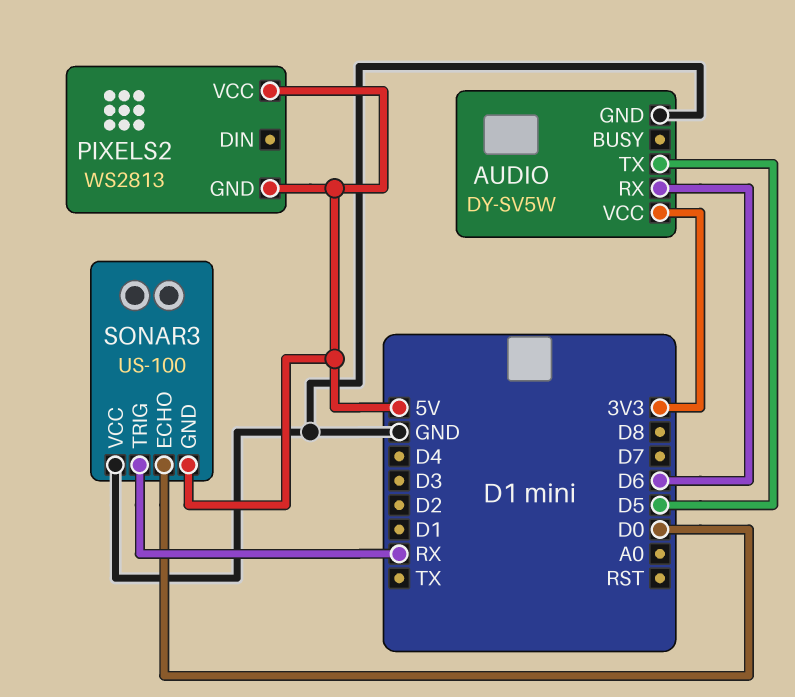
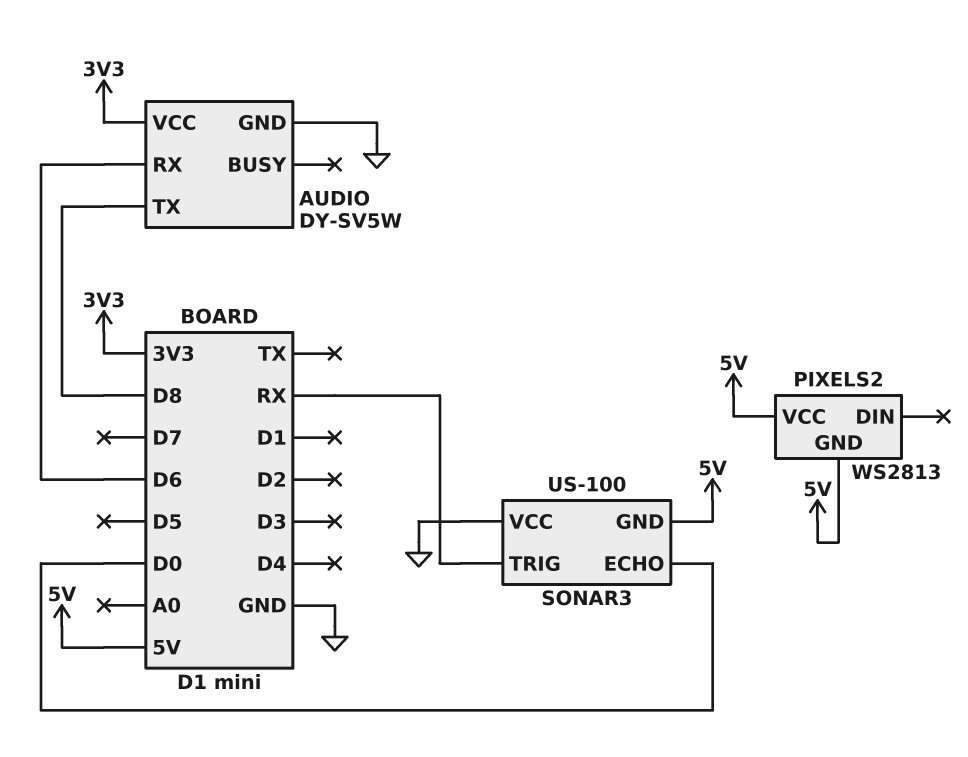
AUDIO pin TX: D5 -> D8

